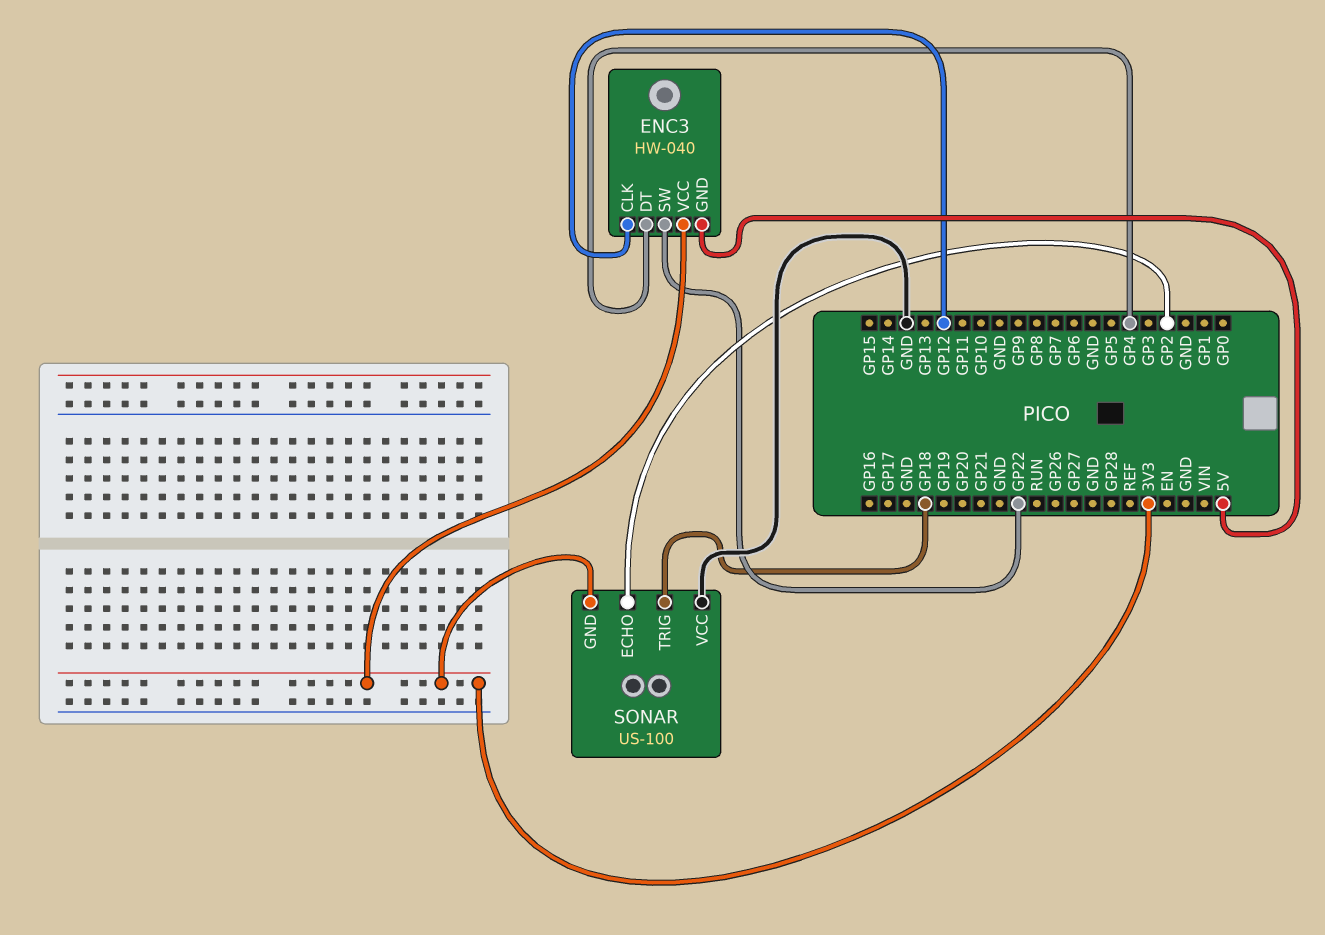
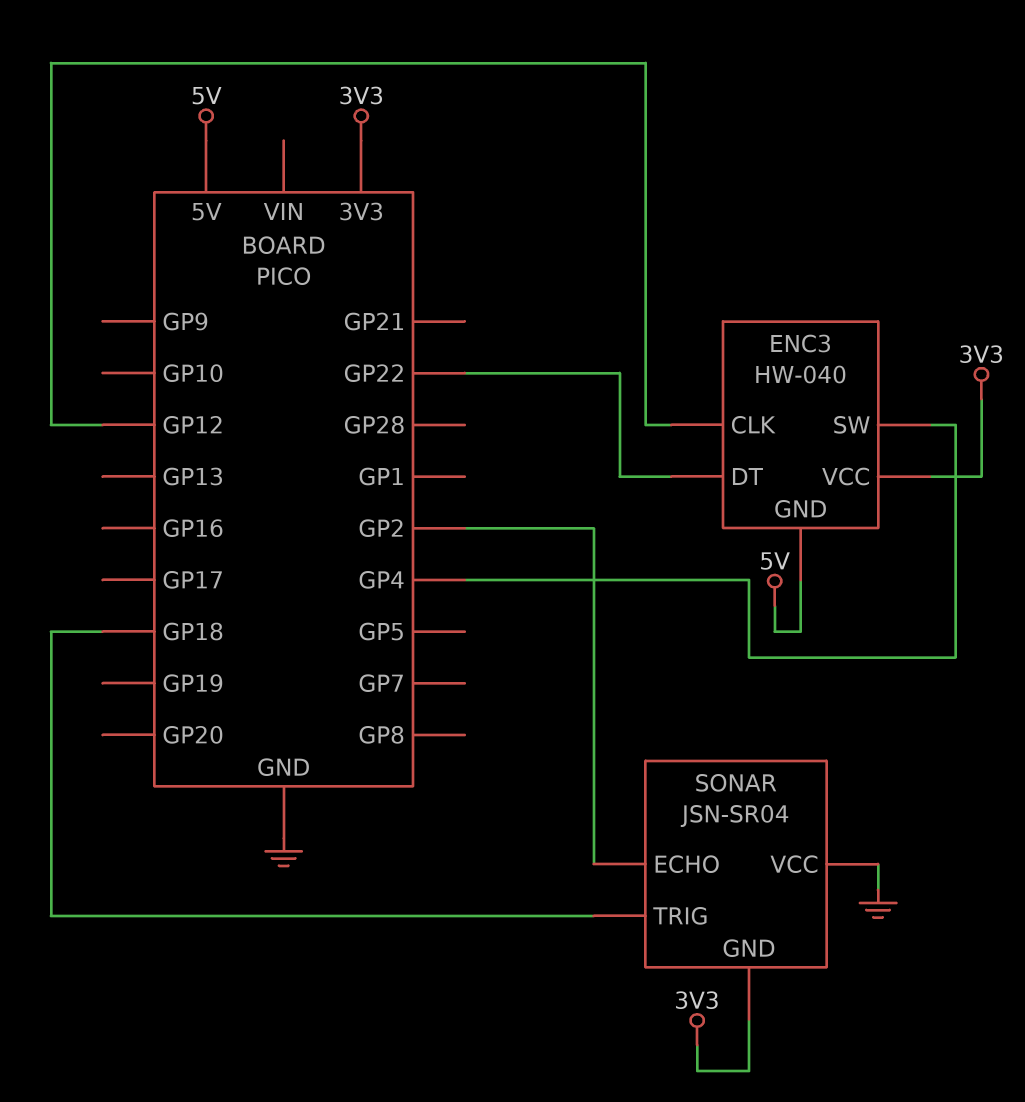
ENC3 pin DT: GP4 -> GP22
ENC3 pin SW: GP22 -> GP4
SONAR: US-100 -> JSN-SR04

